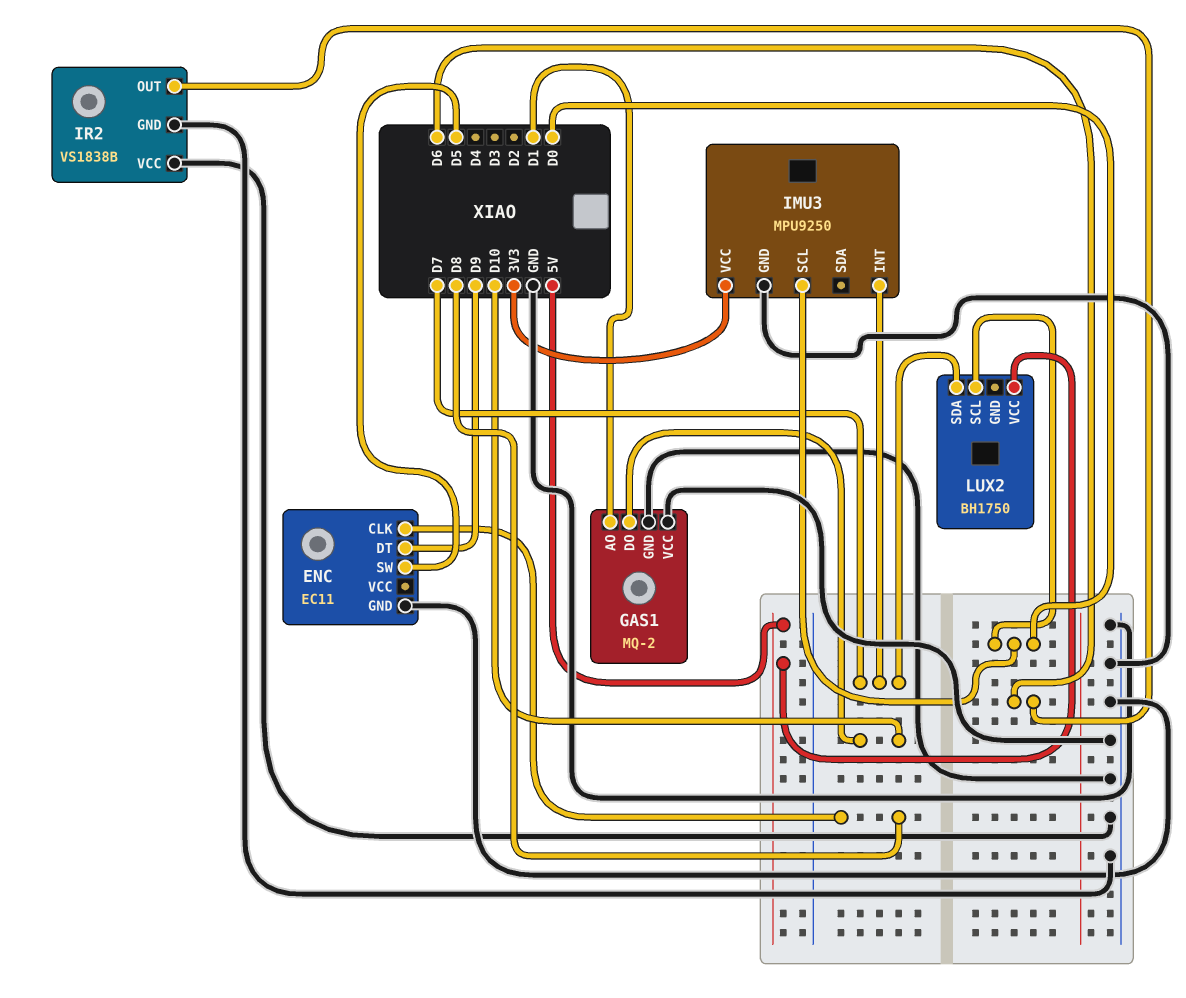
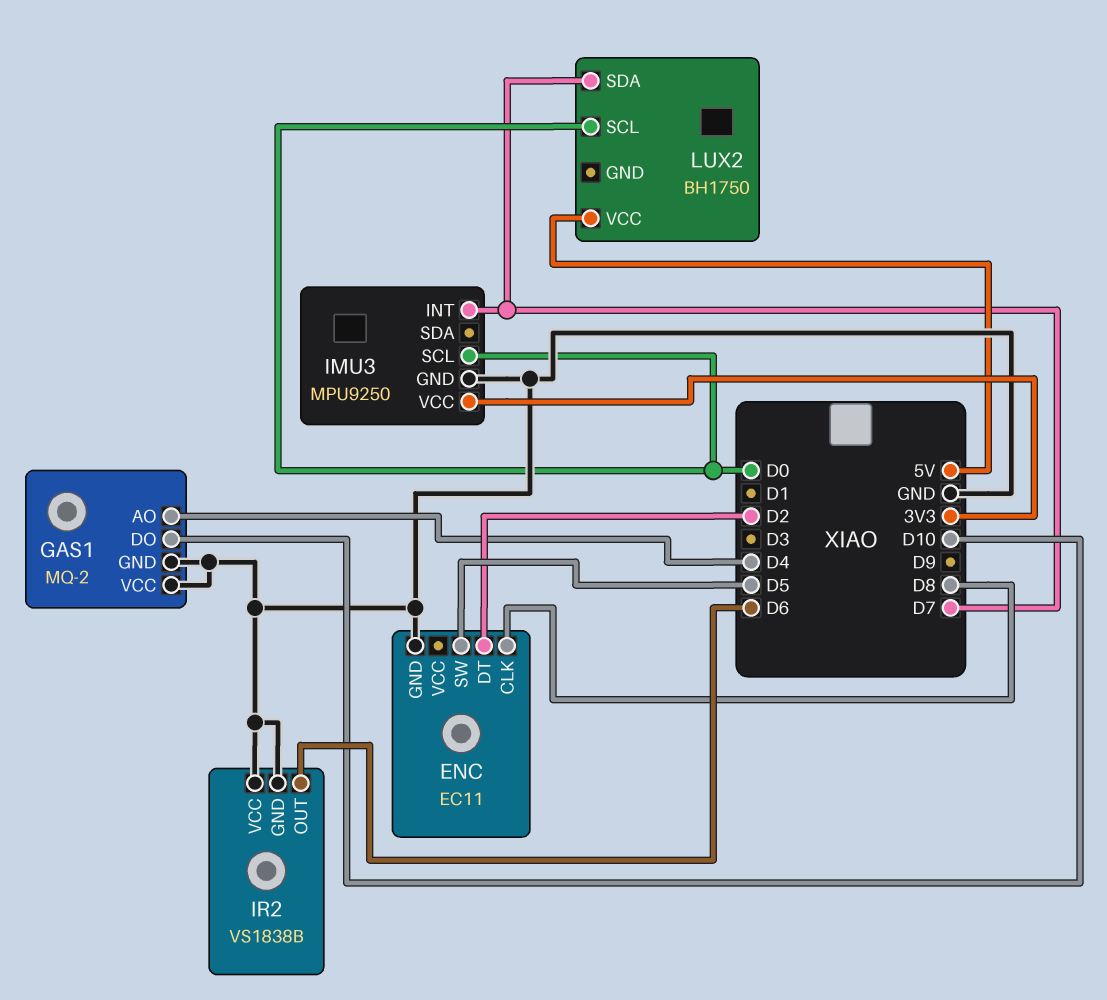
ENC pin DT: D9 -> D2
GAS1 pin AO: D1 -> D4

